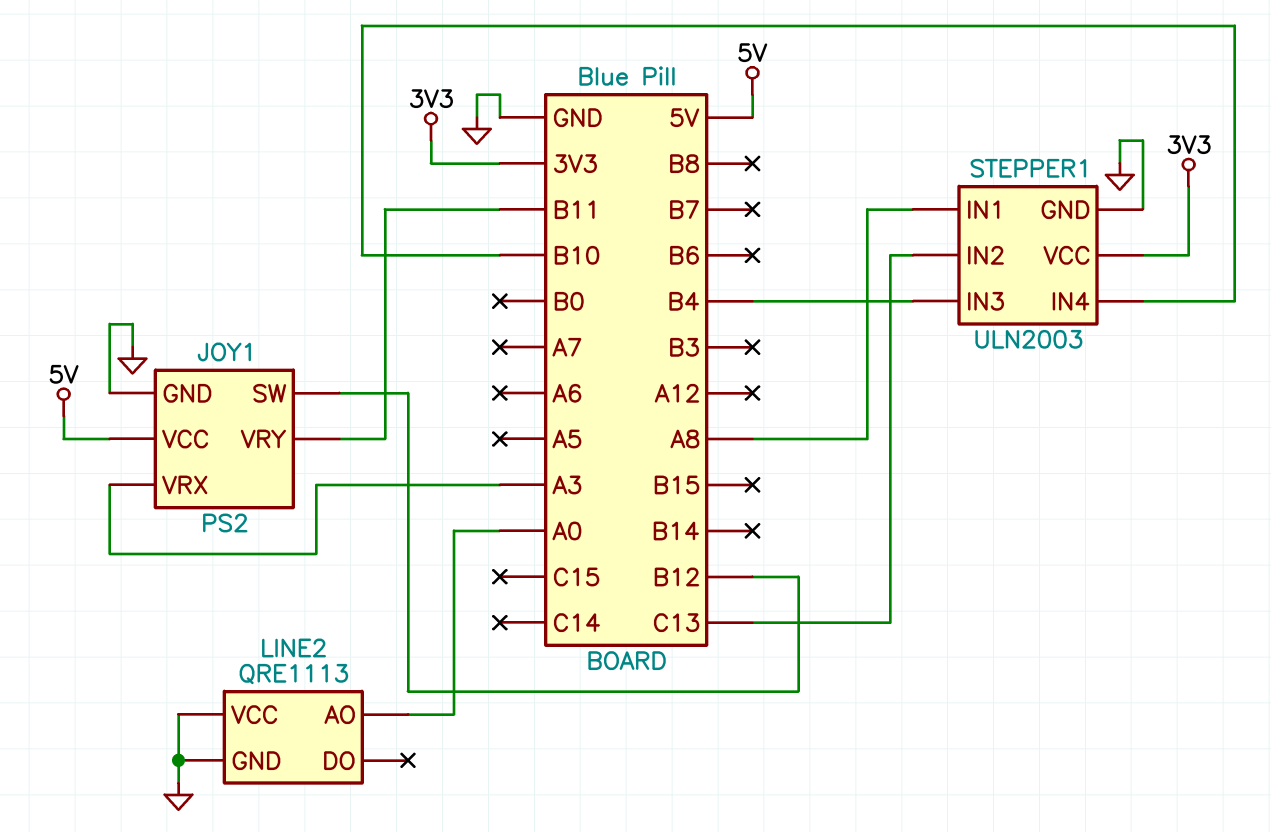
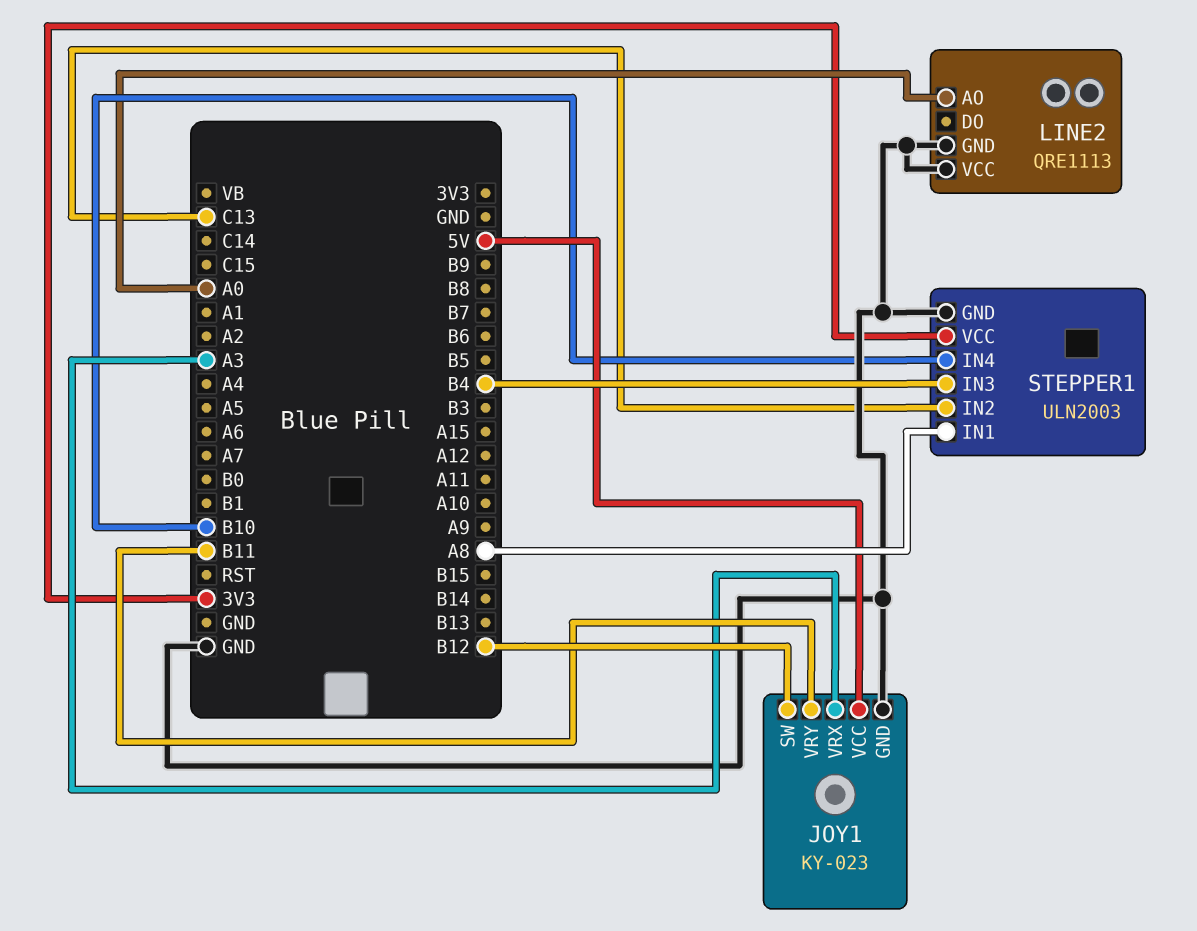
JOY1: PS2 -> KY-023

